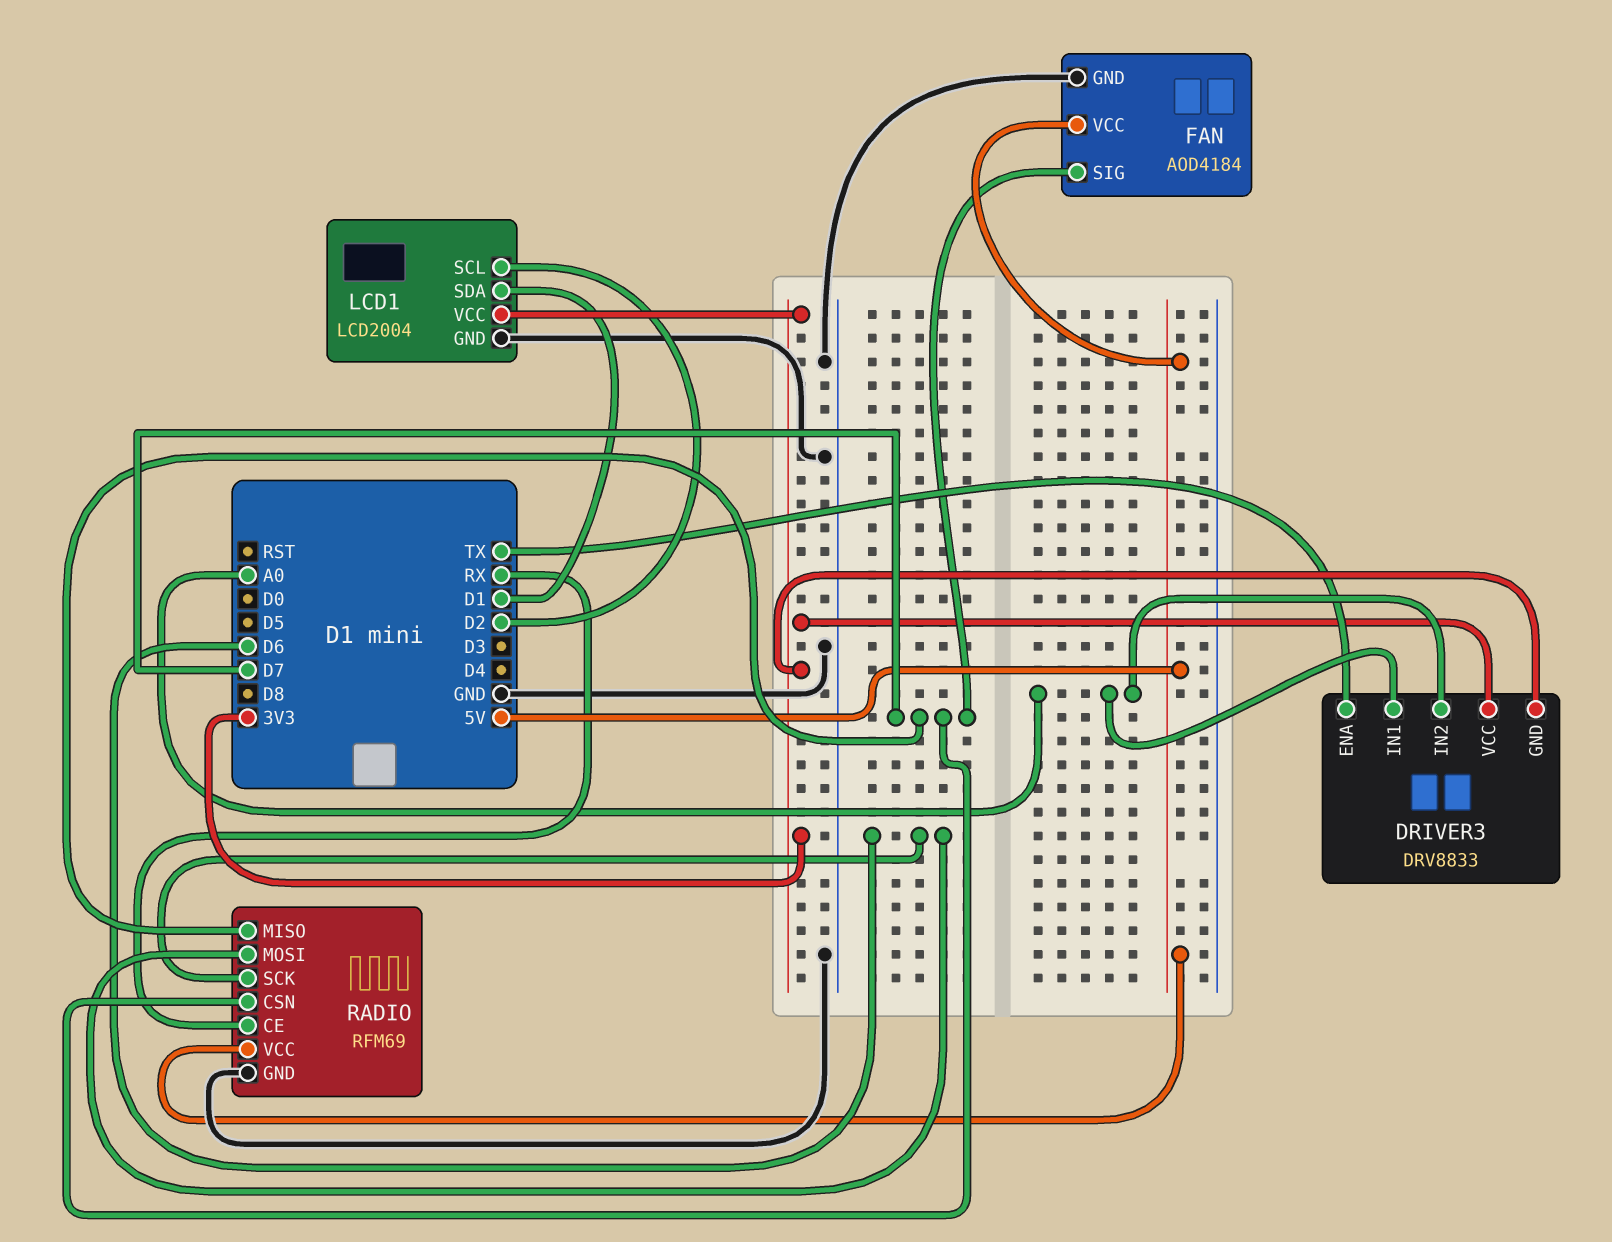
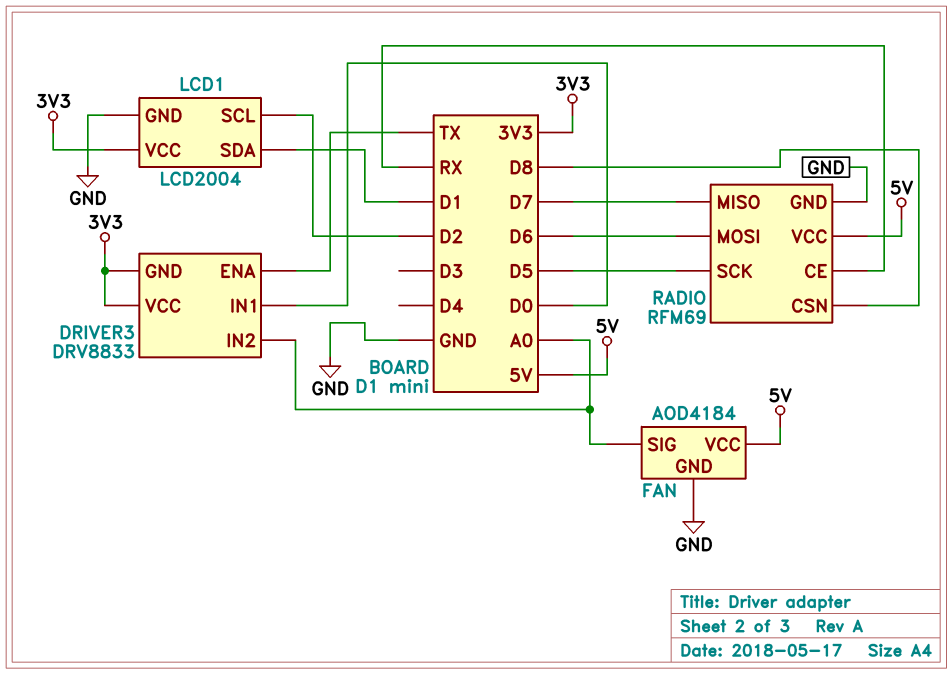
DRIVER3 pin IN1: A0 -> D0
FAN pin SIG: D7 -> A0
RADIO pin CSN: D7 -> D8
RADIO pin SCK: D6 -> D5

